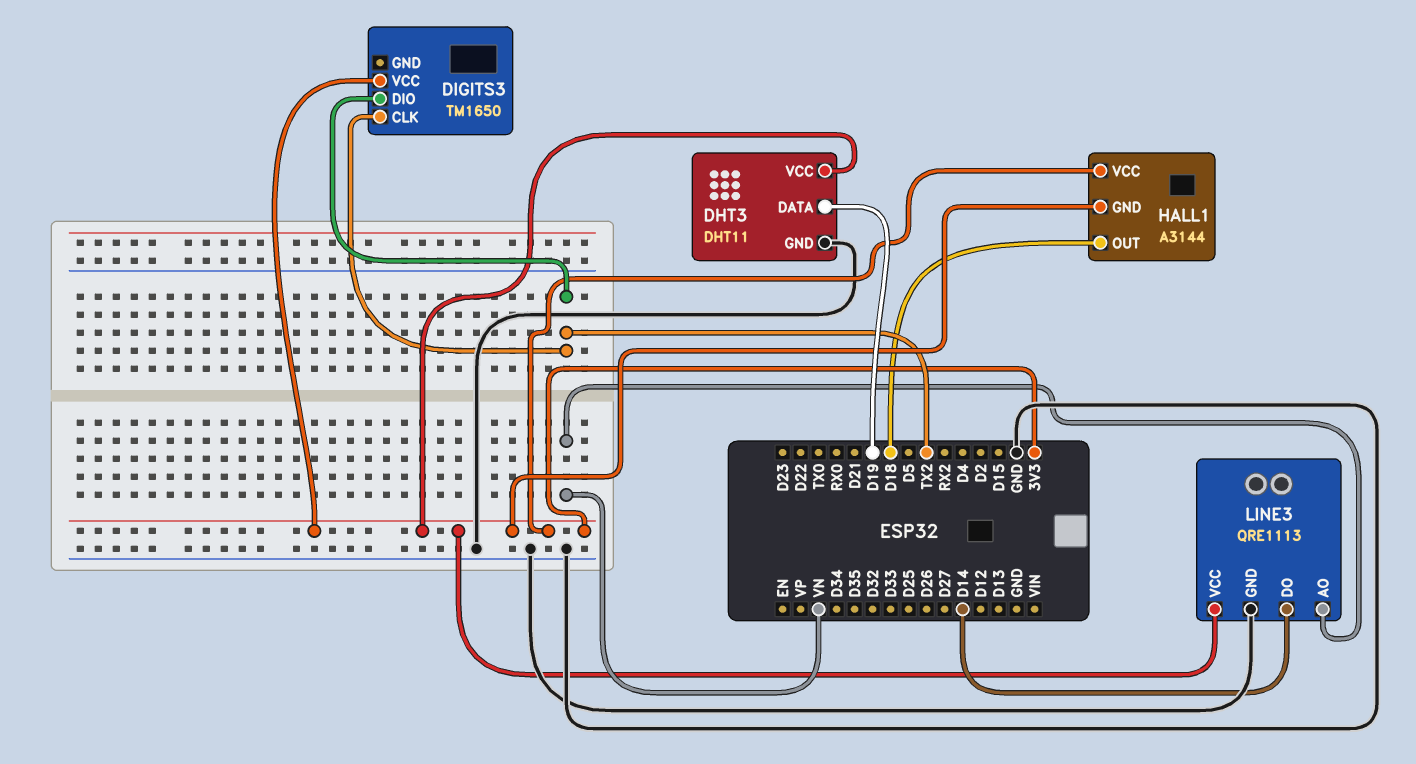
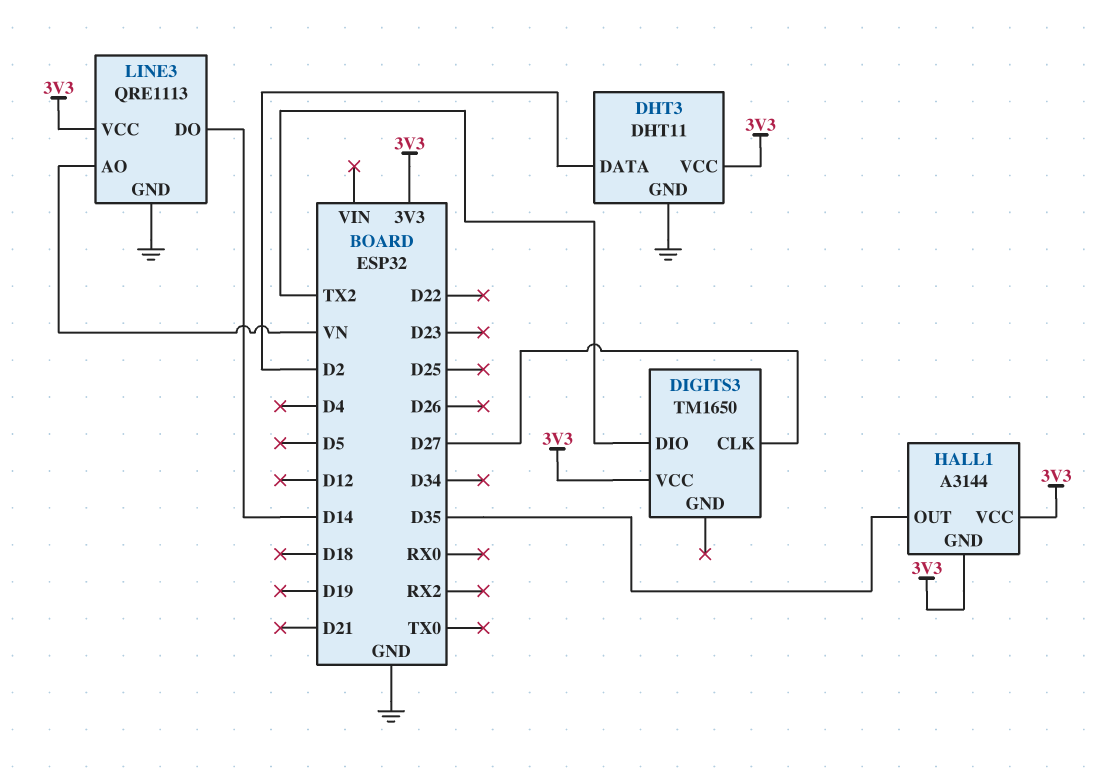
DHT3 pin DATA: D19 -> D2
DIGITS3 pin CLK: TX2 -> D27
HALL1 pin OUT: D18 -> D35

